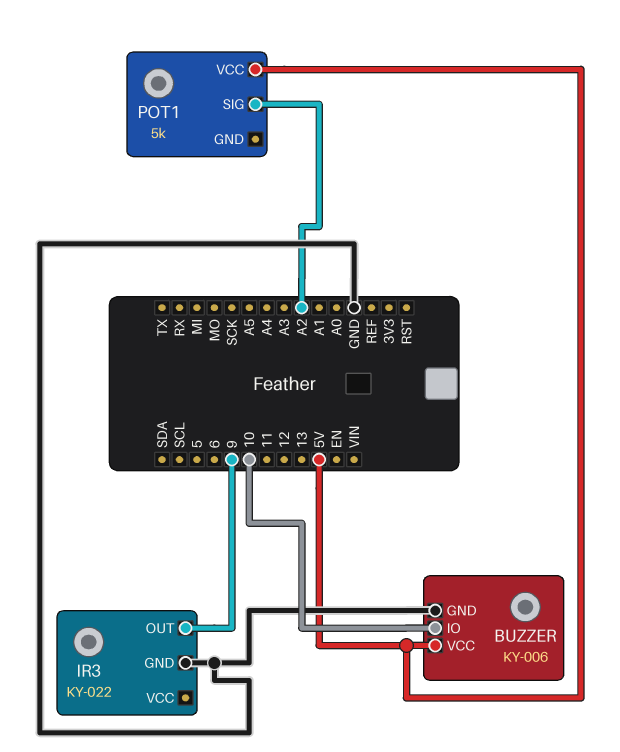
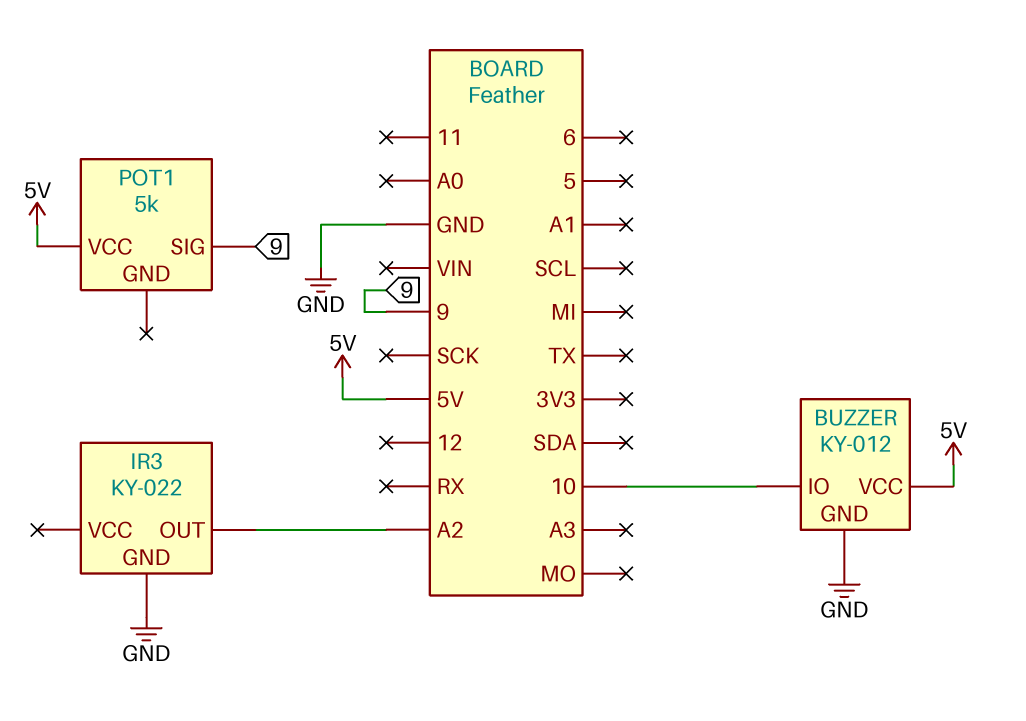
BUZZER: KY-006 -> KY-012
IR3 pin OUT: 9 -> A2
POT1 pin SIG: A2 -> 9

